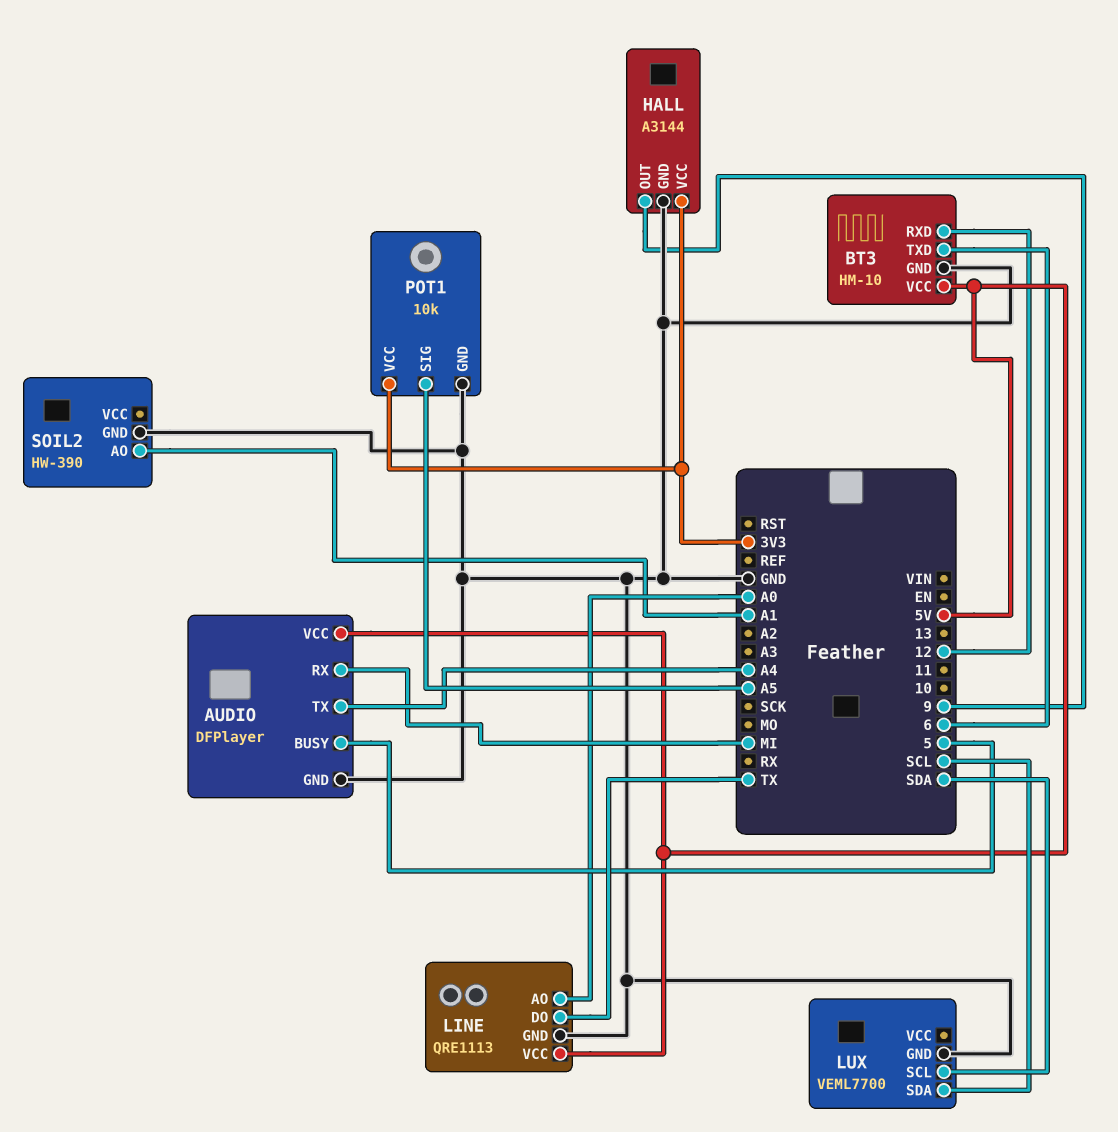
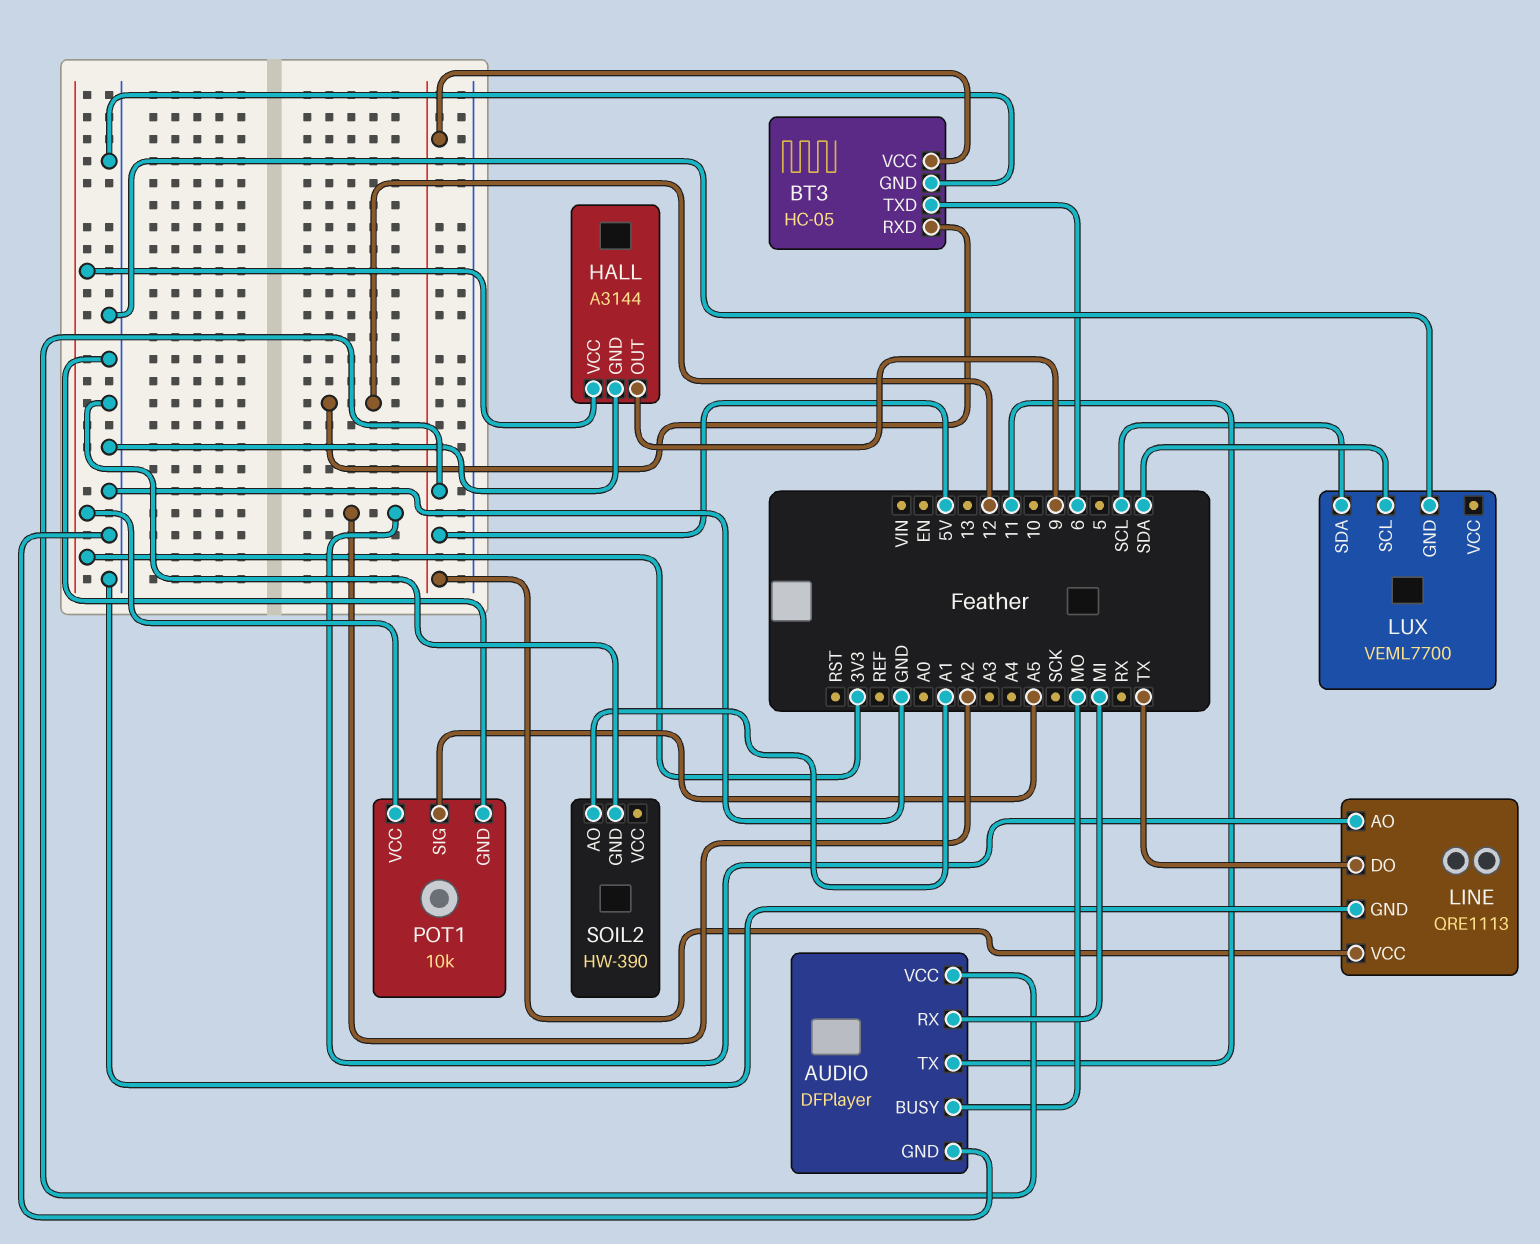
AUDIO pin BUSY: 5 -> MO
AUDIO pin TX: A4 -> 11
BT3: HM-10 -> HC-05
LINE pin AO: A0 -> A2

